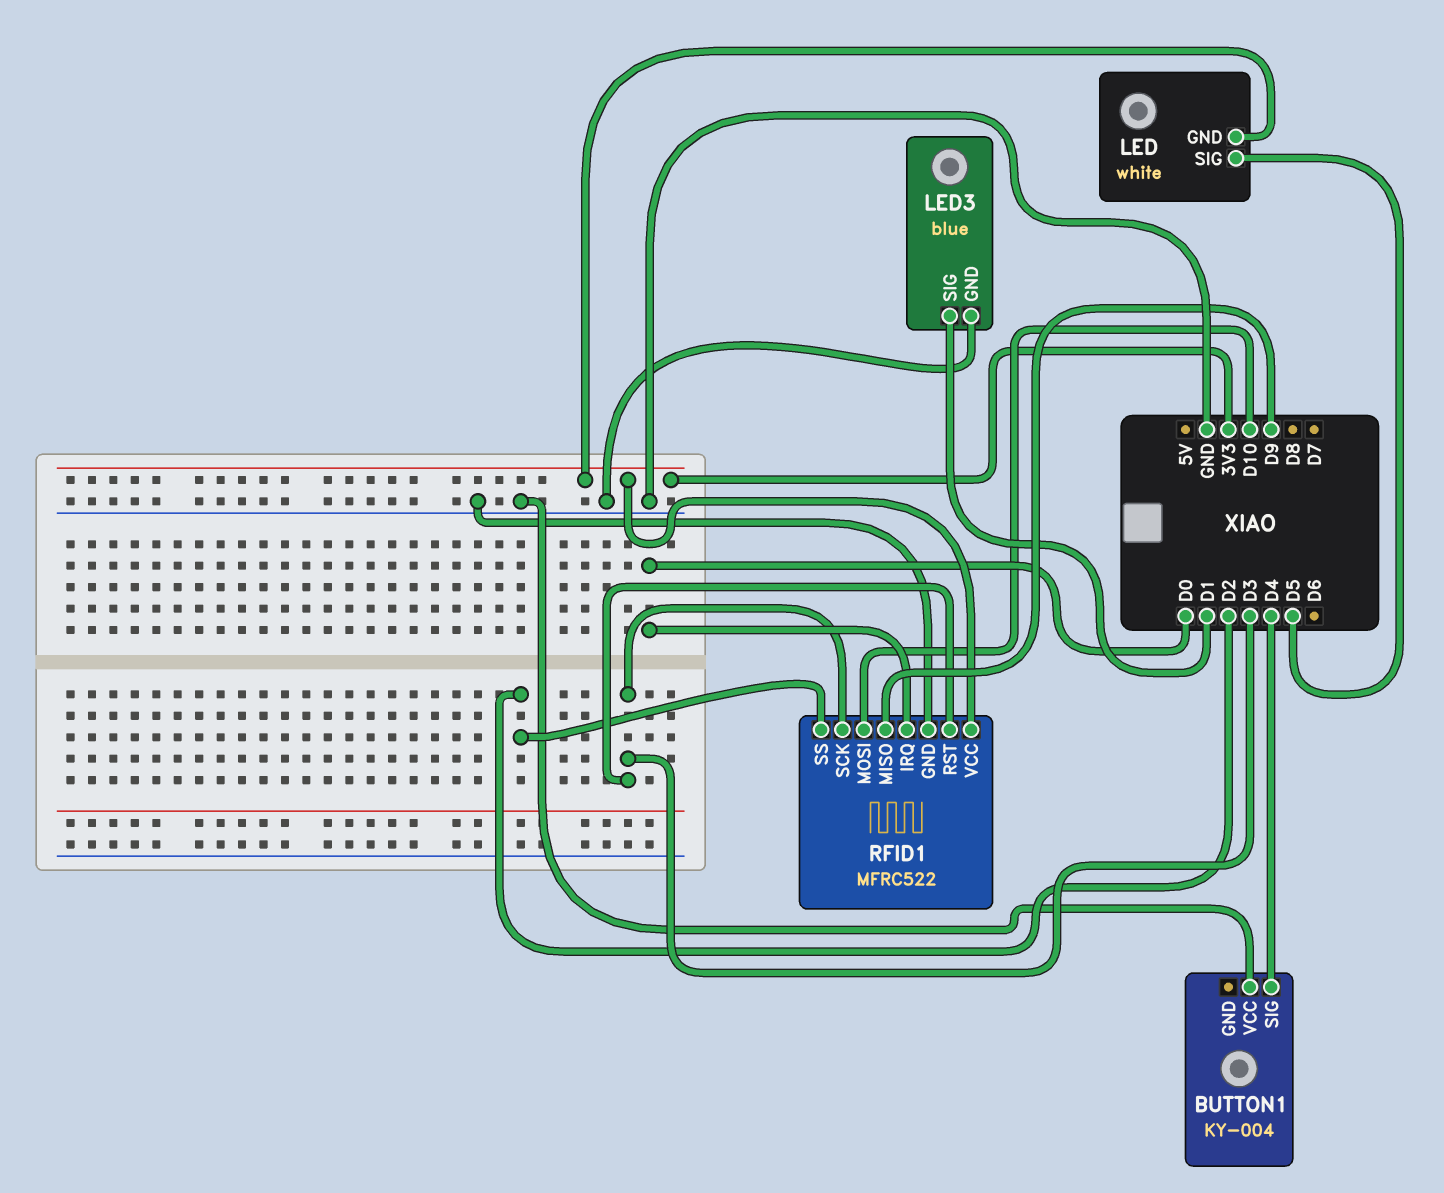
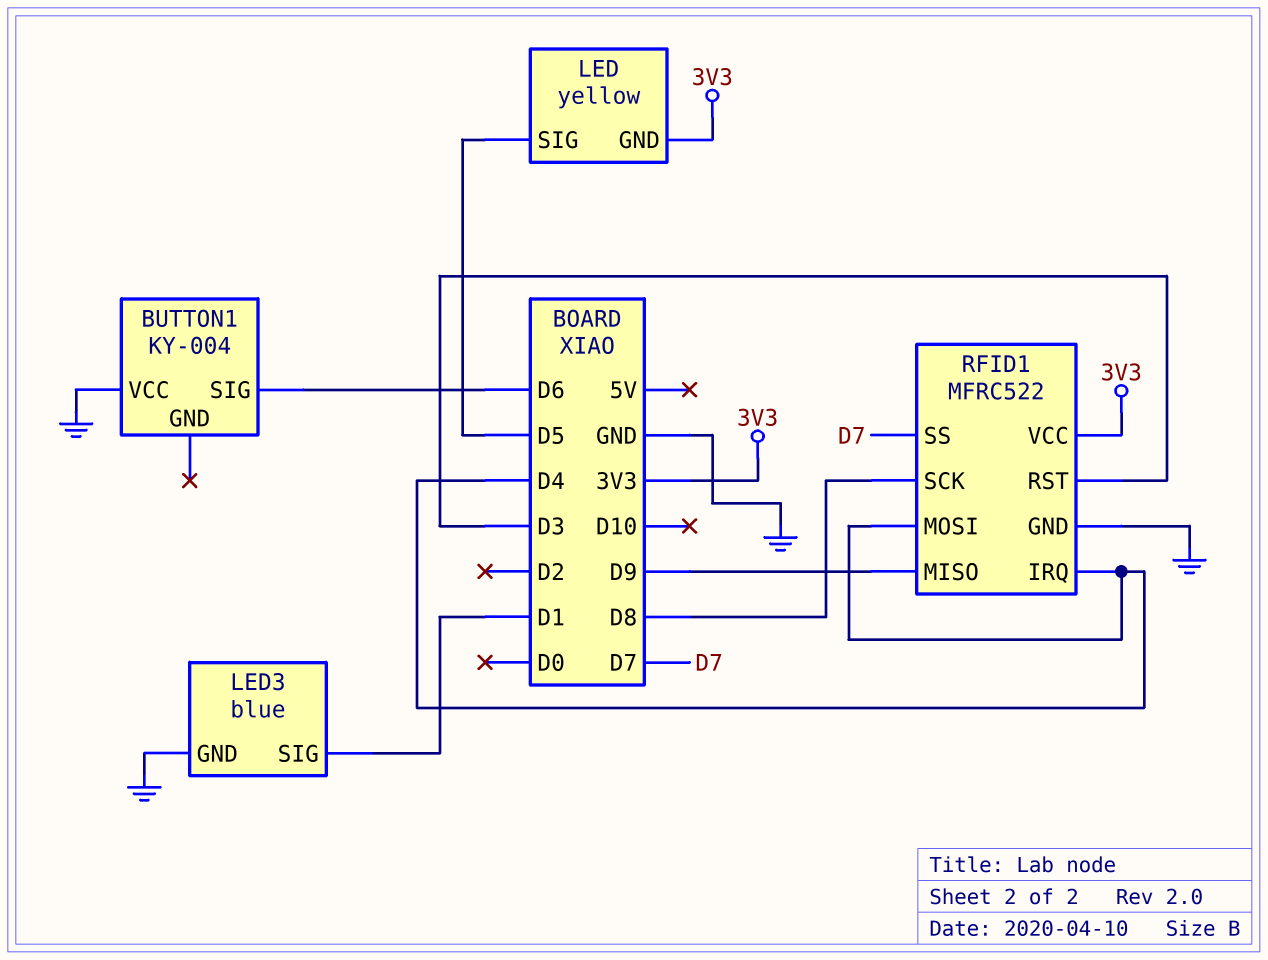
BUTTON1 pin SIG: D4 -> D6
LED: white -> yellow
RFID1 pin IRQ: D0 -> D4
RFID1 pin MOSI: D10 -> D4
RFID1 pin SCK: D3 -> D8
RFID1 pin SS: D2 -> D7

